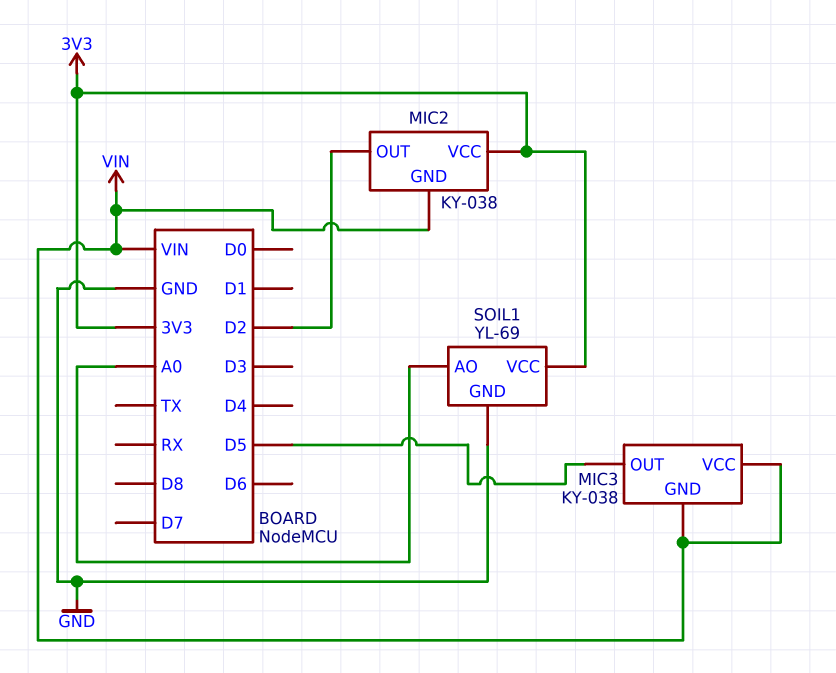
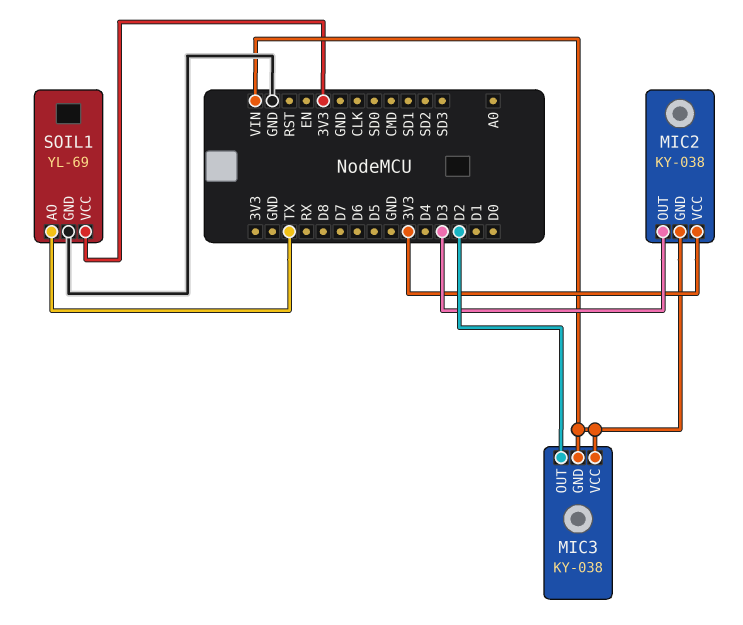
MIC2 pin OUT: D2 -> D3
MIC3 pin OUT: D5 -> D2
SOIL1 pin AO: A0 -> TX

